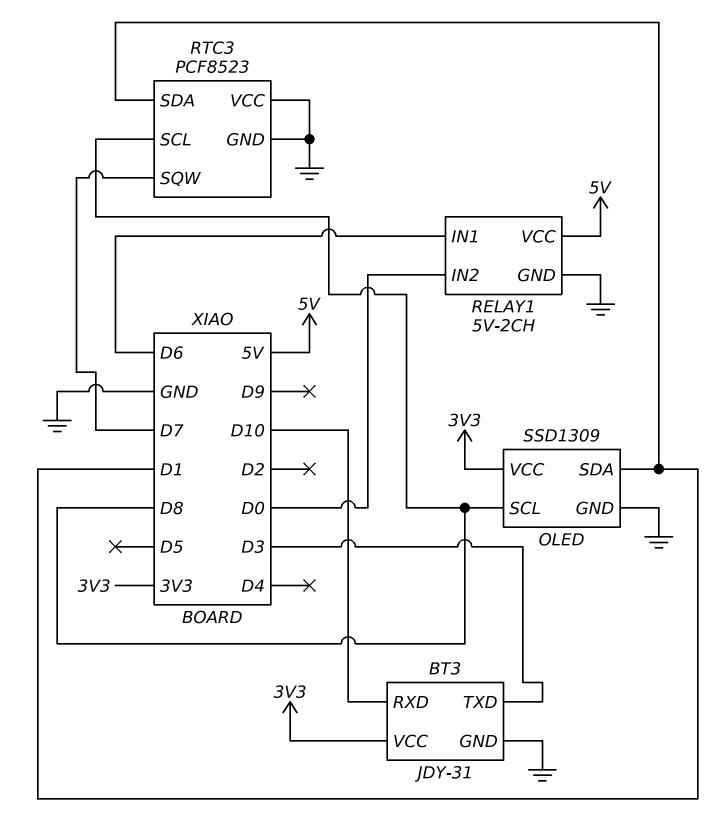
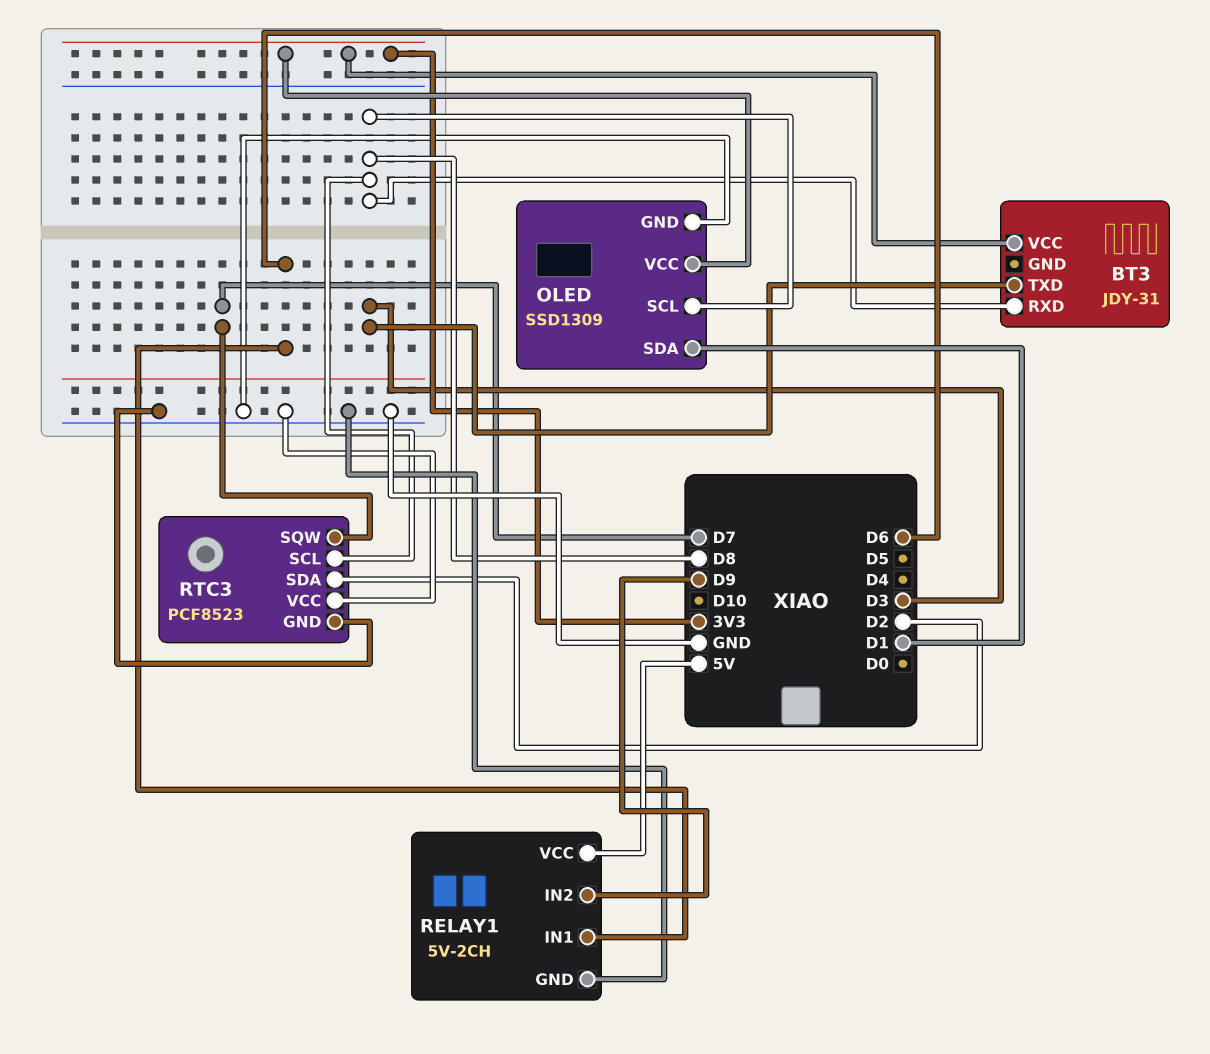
BT3 pin GND: GND -> none
BT3 pin RXD: D10 -> D8
RELAY1 pin IN2: D0 -> D9
RTC3 pin SDA: D1 -> D2

